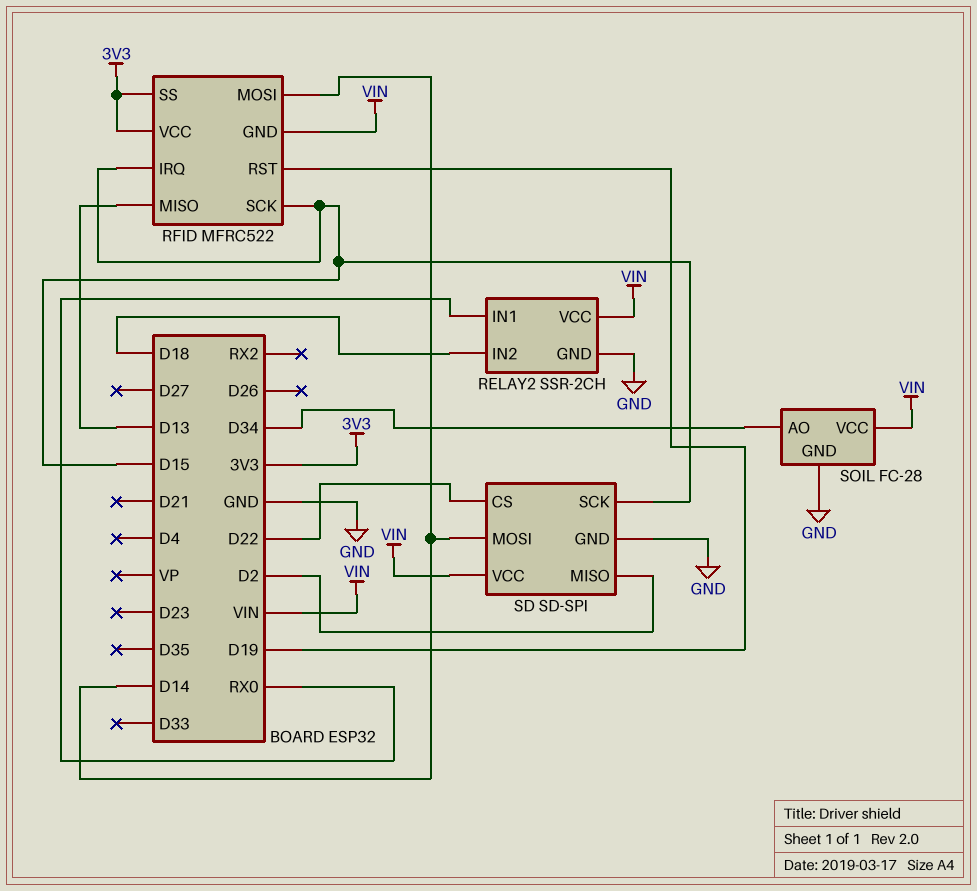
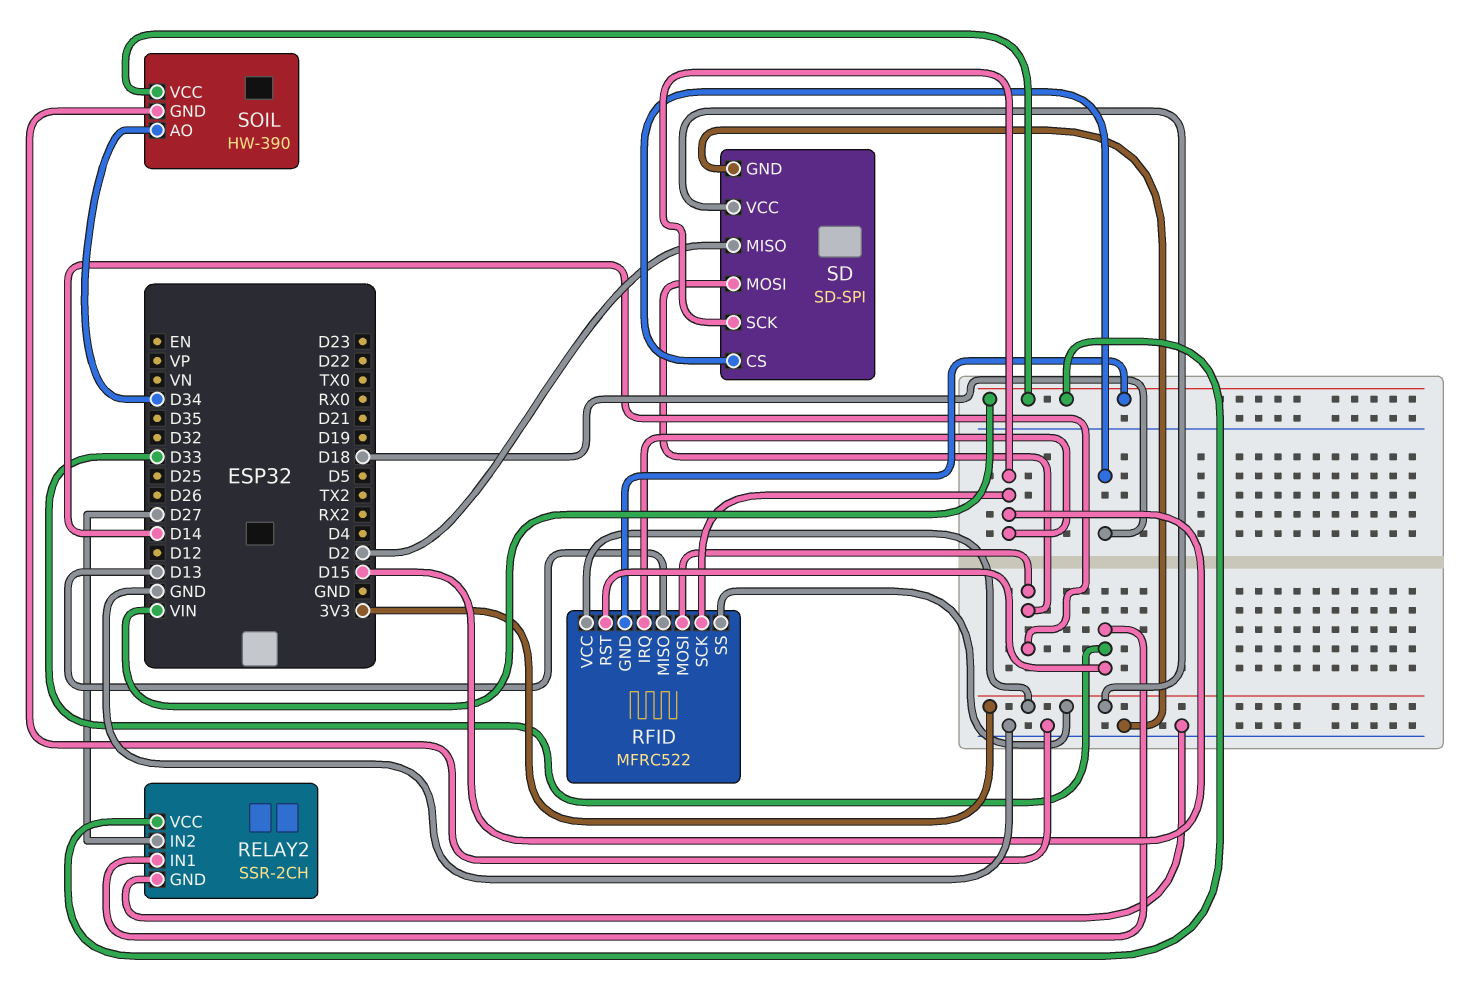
RELAY2 pin IN1: RX0 -> D33
RELAY2 pin IN2: D18 -> D27
RFID pin RST: D19 -> D33
SD pin CS: D22 -> D18
SD pin VCC: VIN -> 3V3
SOIL: FC-28 -> HW-390

